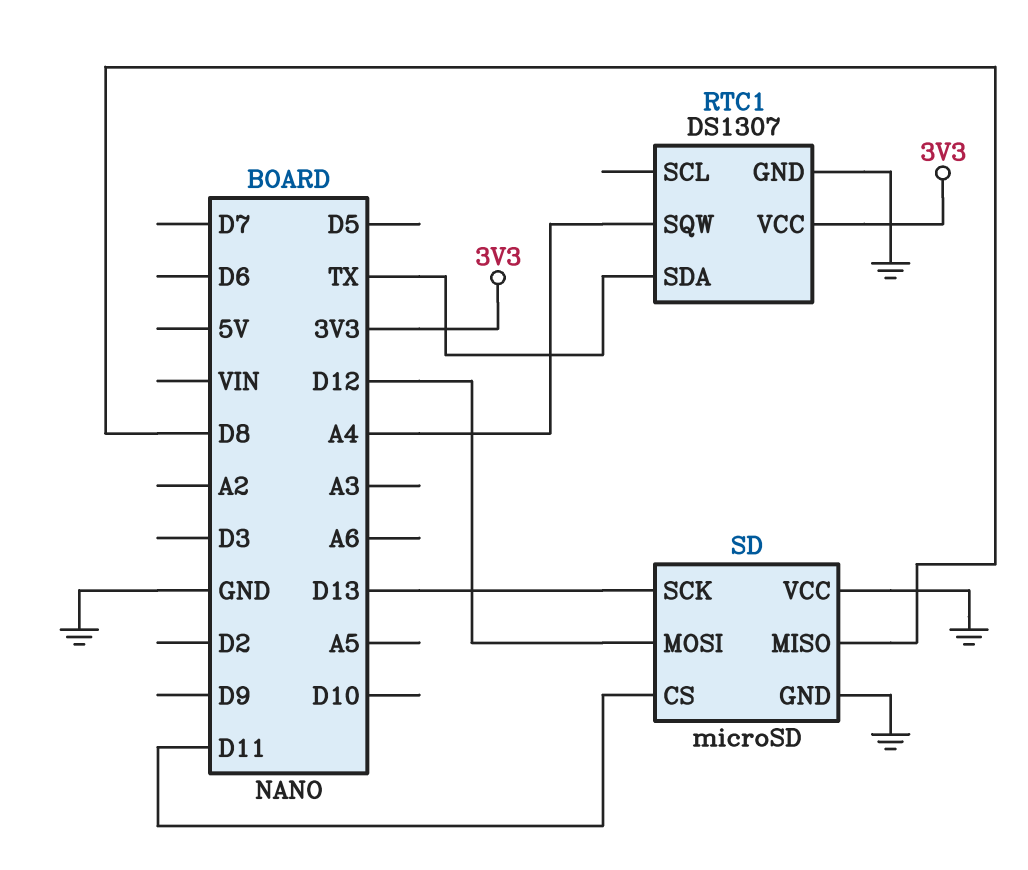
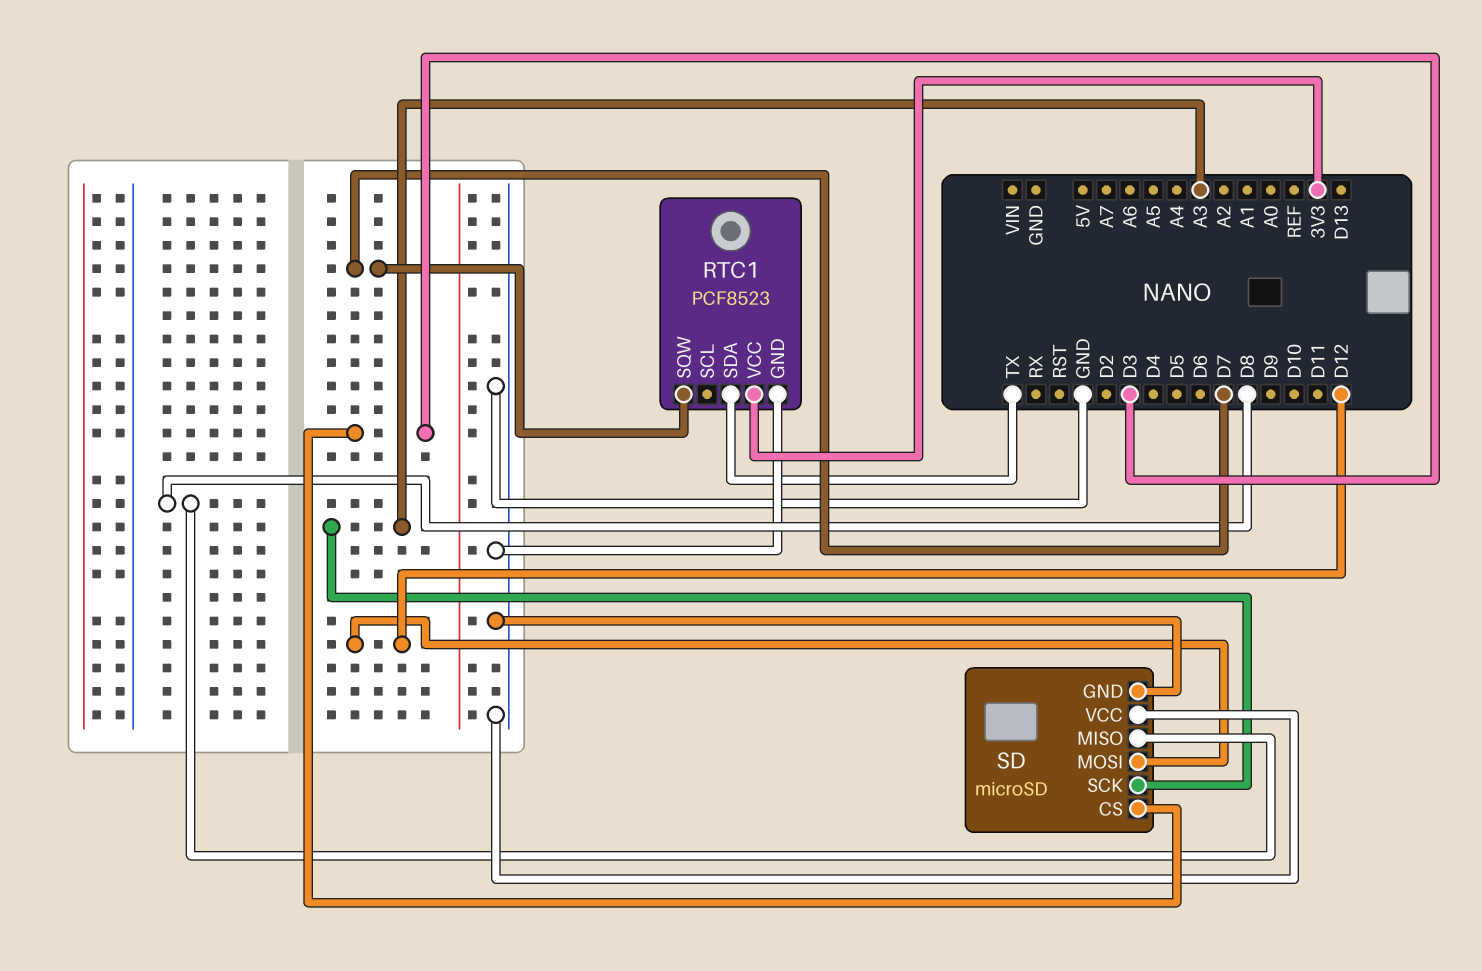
RTC1: DS1307 -> PCF8523
RTC1 pin SQW: A4 -> D7
SD pin CS: D11 -> D3
SD pin SCK: D13 -> A3

